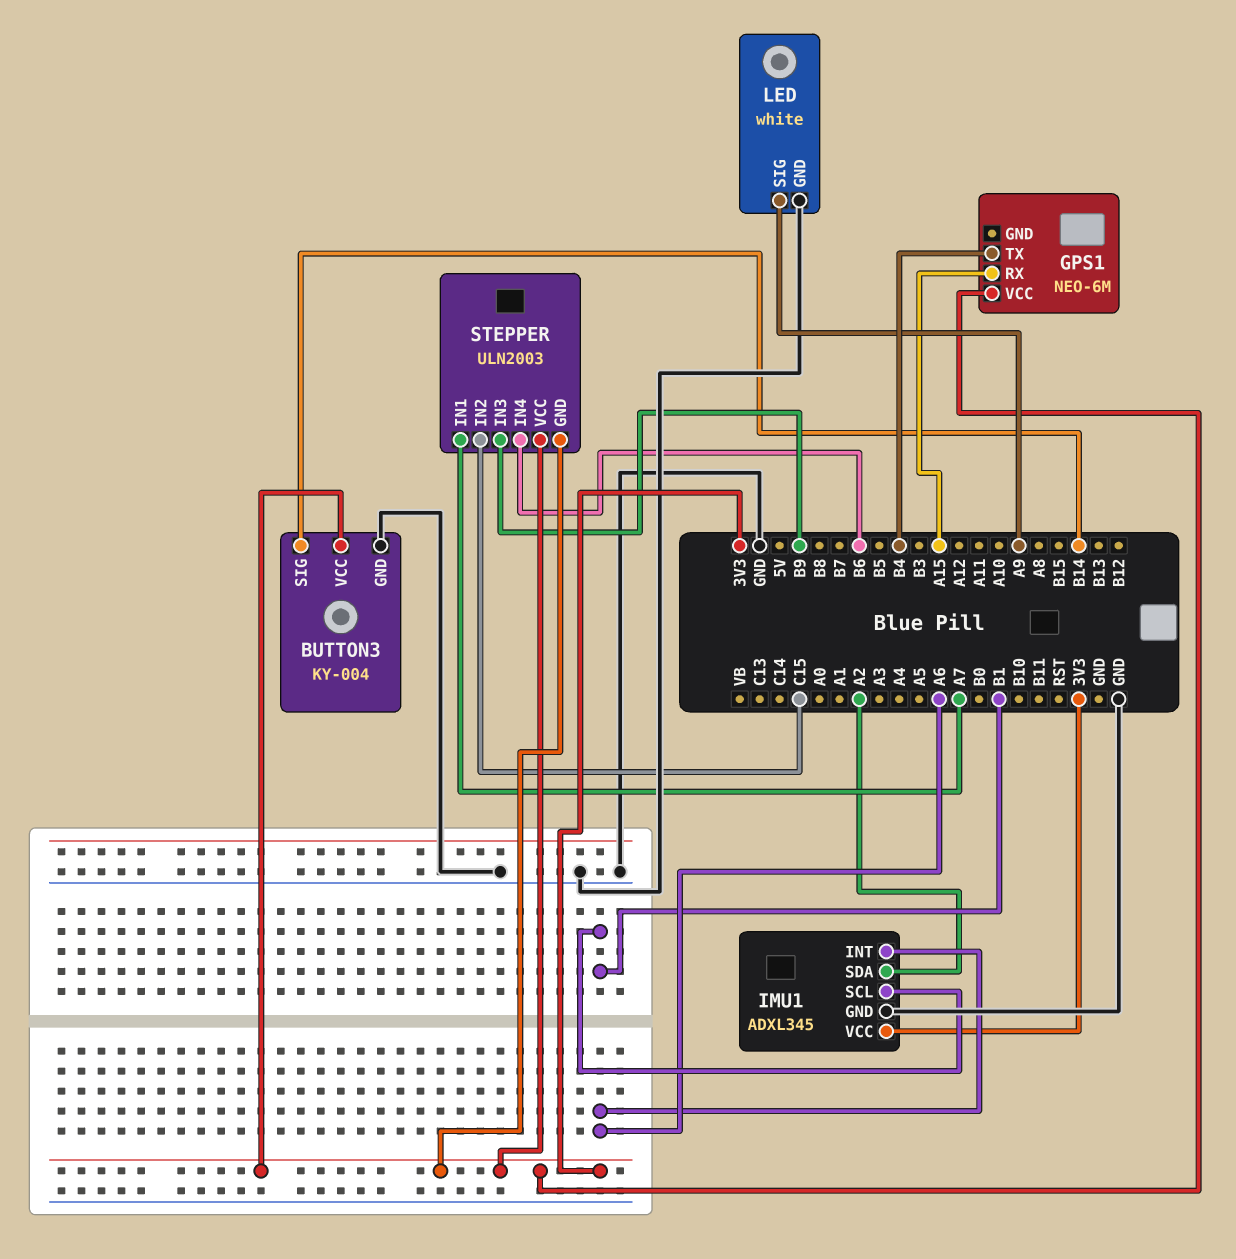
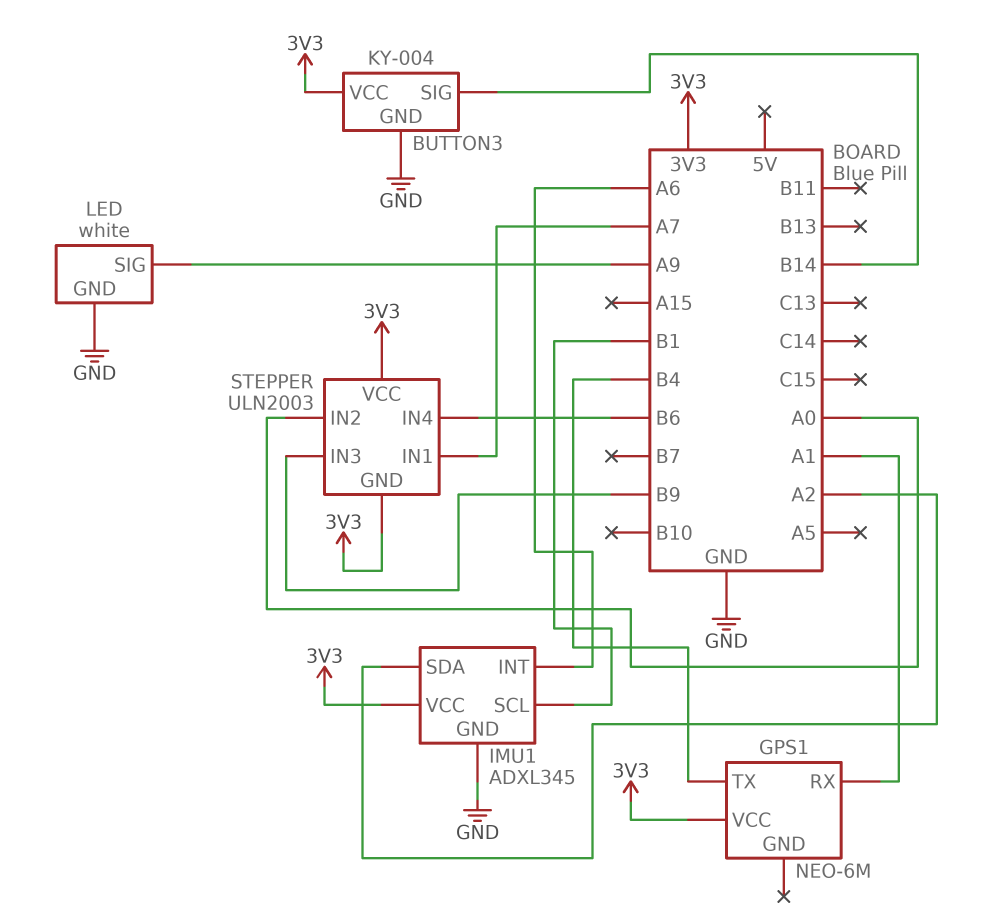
GPS1 pin RX: A15 -> A1
STEPPER pin IN2: C15 -> A0

